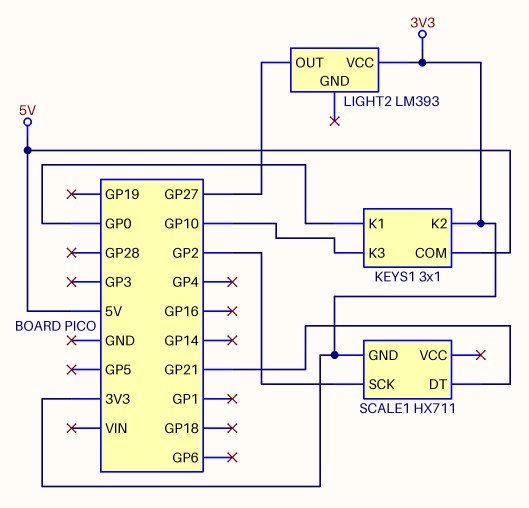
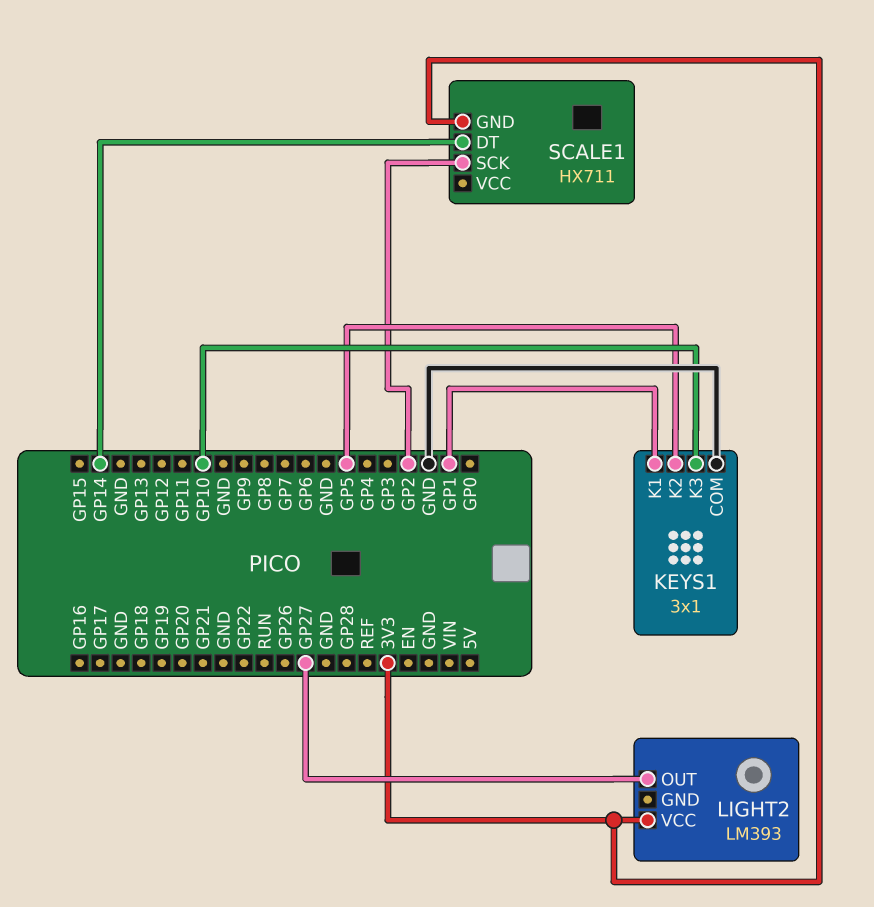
KEYS1 pin COM: 5V -> GND
KEYS1 pin K1: GP0 -> GP1
KEYS1 pin K2: 3V3 -> GP5
SCALE1 pin DT: GP21 -> GP14

